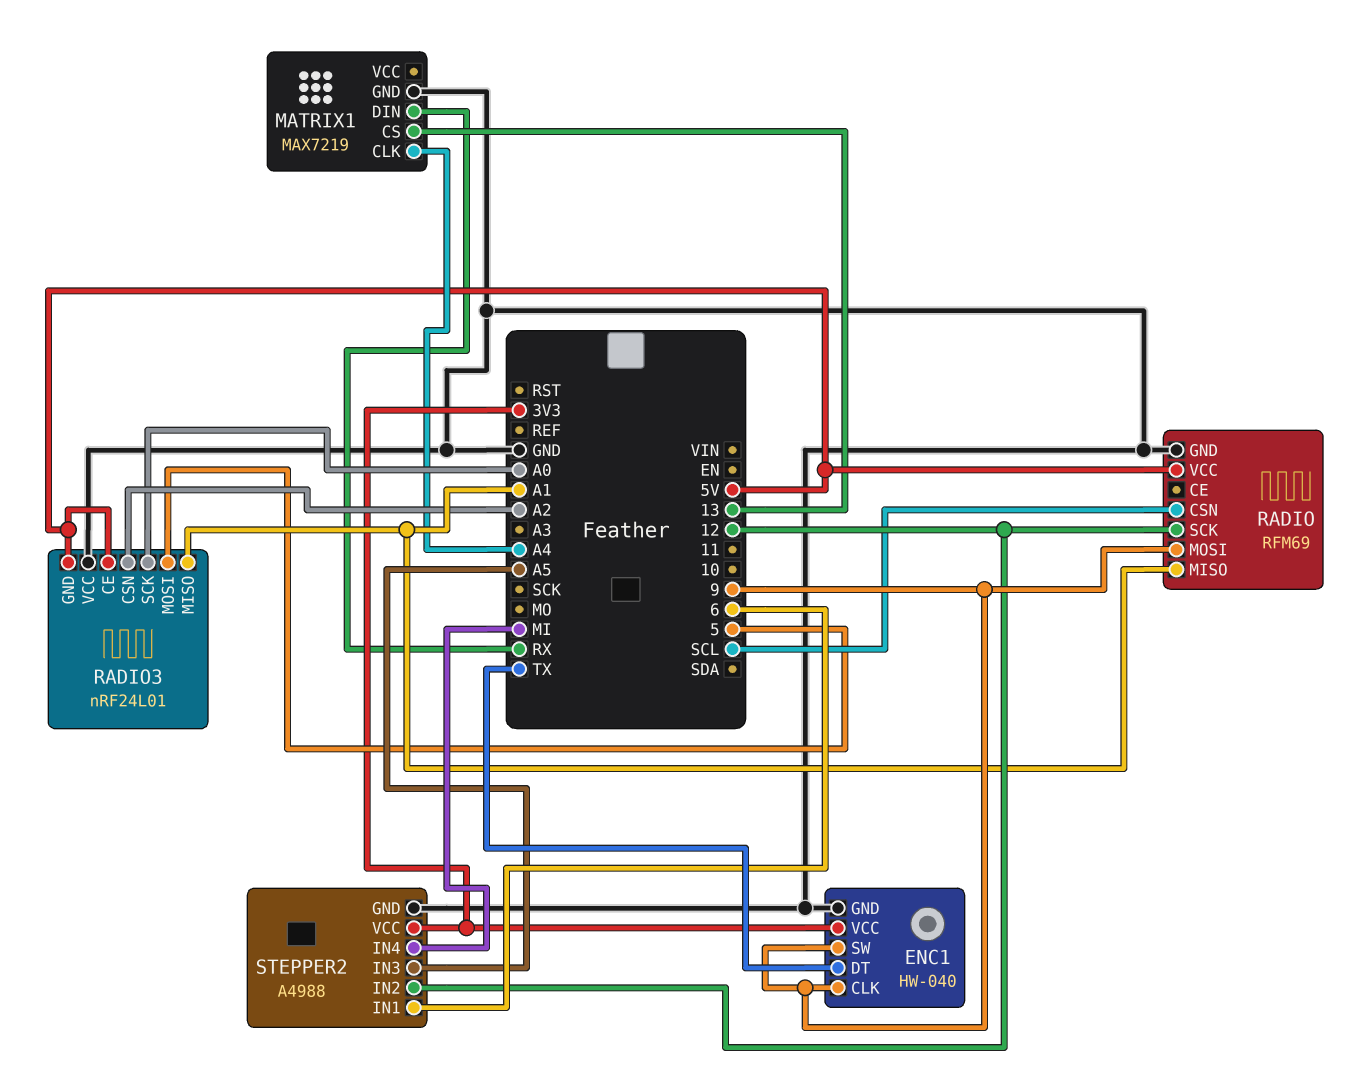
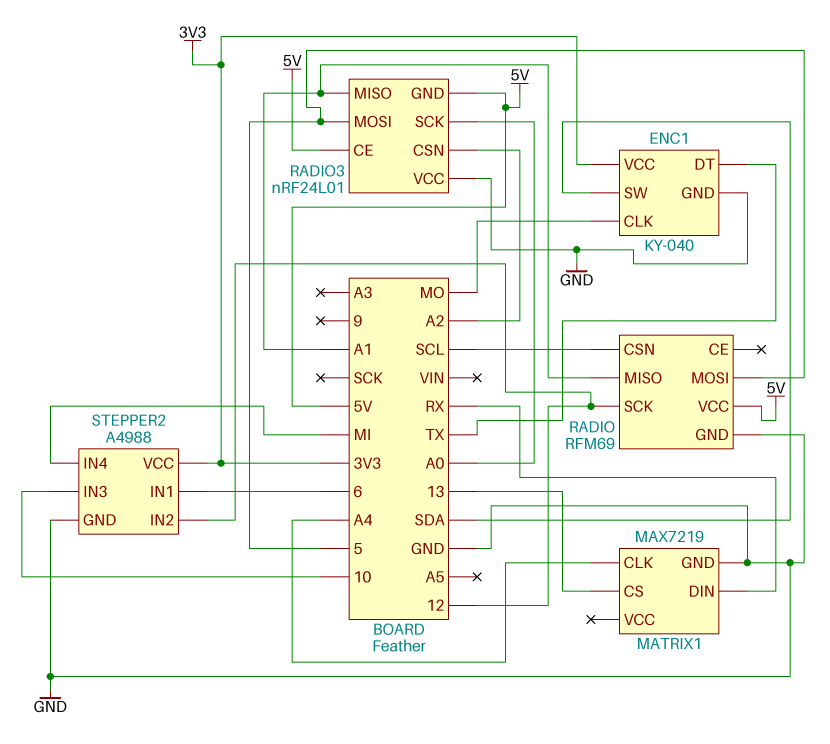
ENC1: HW-040 -> KY-040
ENC1 pin CLK: 9 -> MO
ENC1 pin SW: 9 -> SDA
RADIO pin MOSI: 9 -> 5
STEPPER2 pin IN3: A5 -> 10

